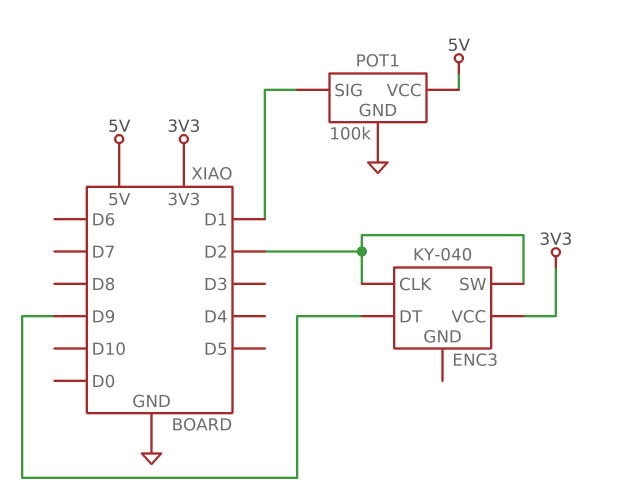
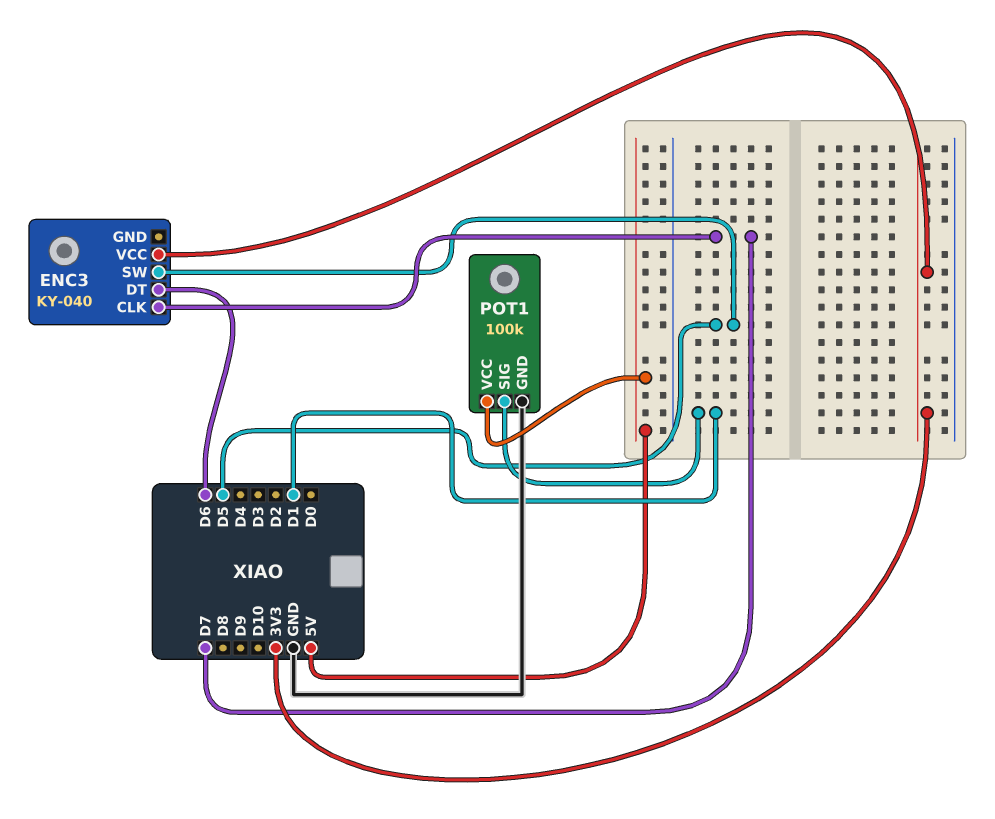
ENC3 pin CLK: D2 -> D7
ENC3 pin DT: D9 -> D6
ENC3 pin SW: D2 -> D5

